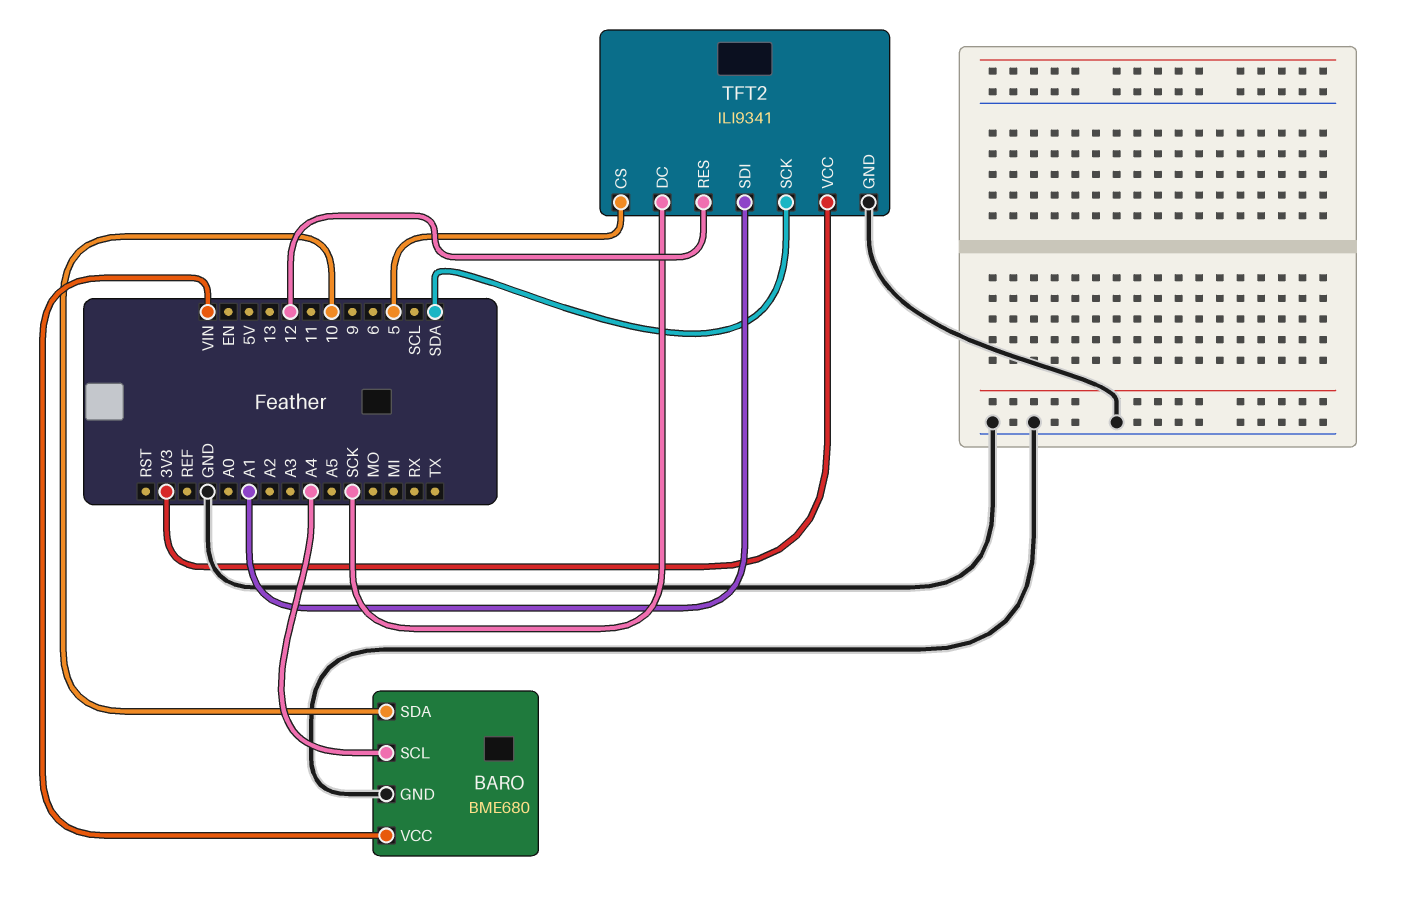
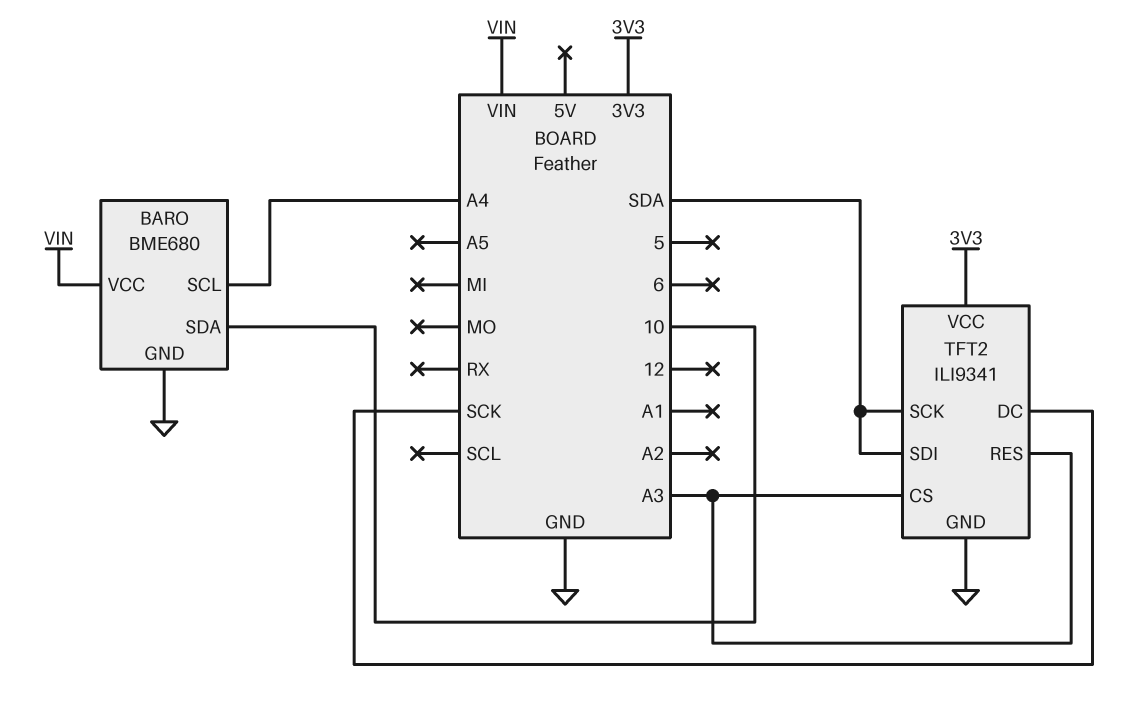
TFT2 pin CS: 5 -> A3
TFT2 pin RES: 12 -> A3
TFT2 pin SDI: A1 -> SDA

